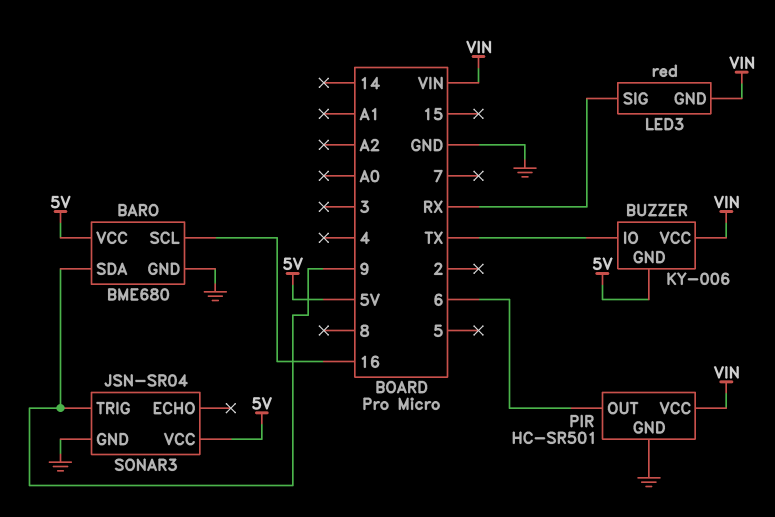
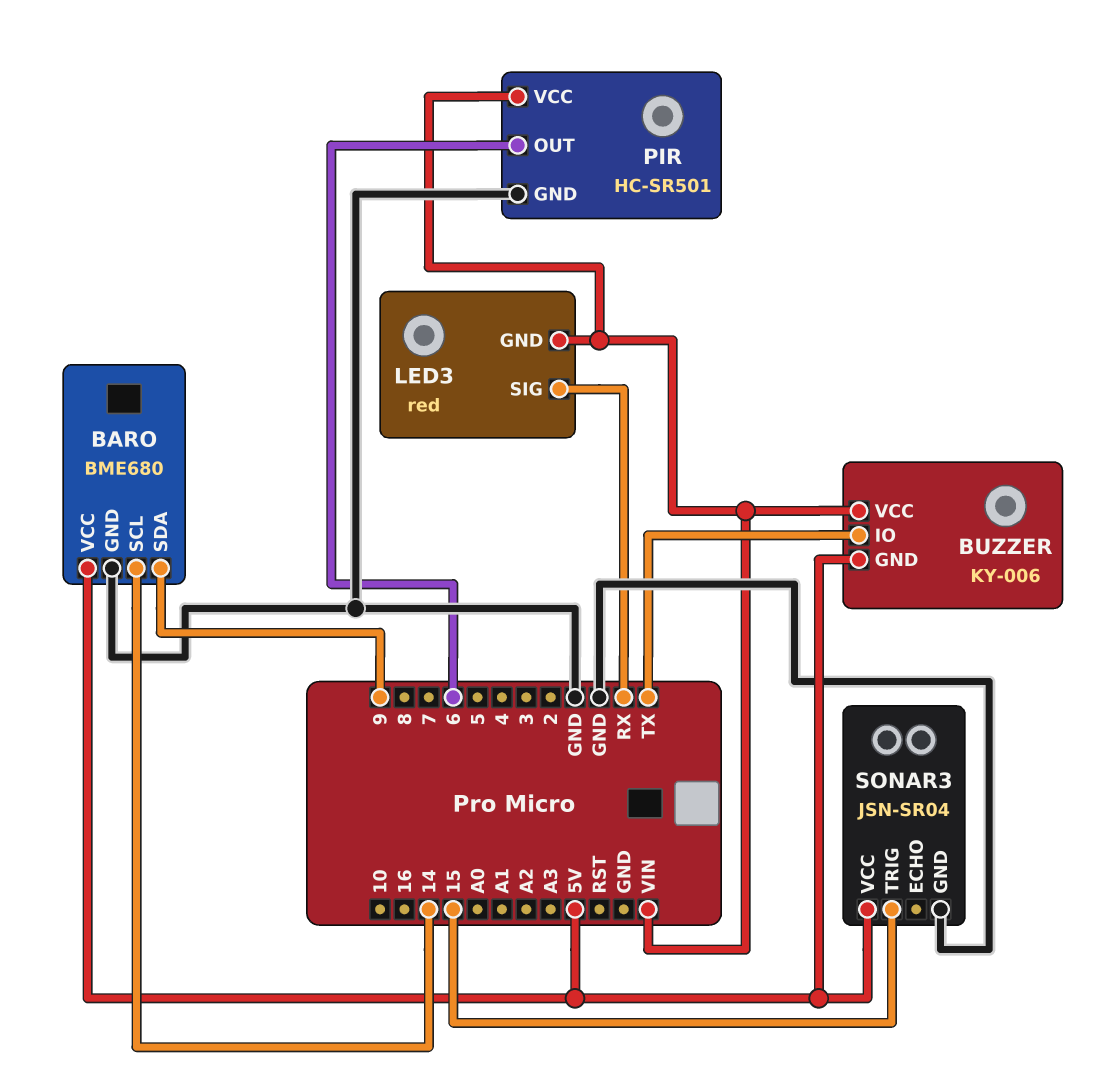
BARO pin SCL: 16 -> 14
SONAR3 pin TRIG: 9 -> 15

